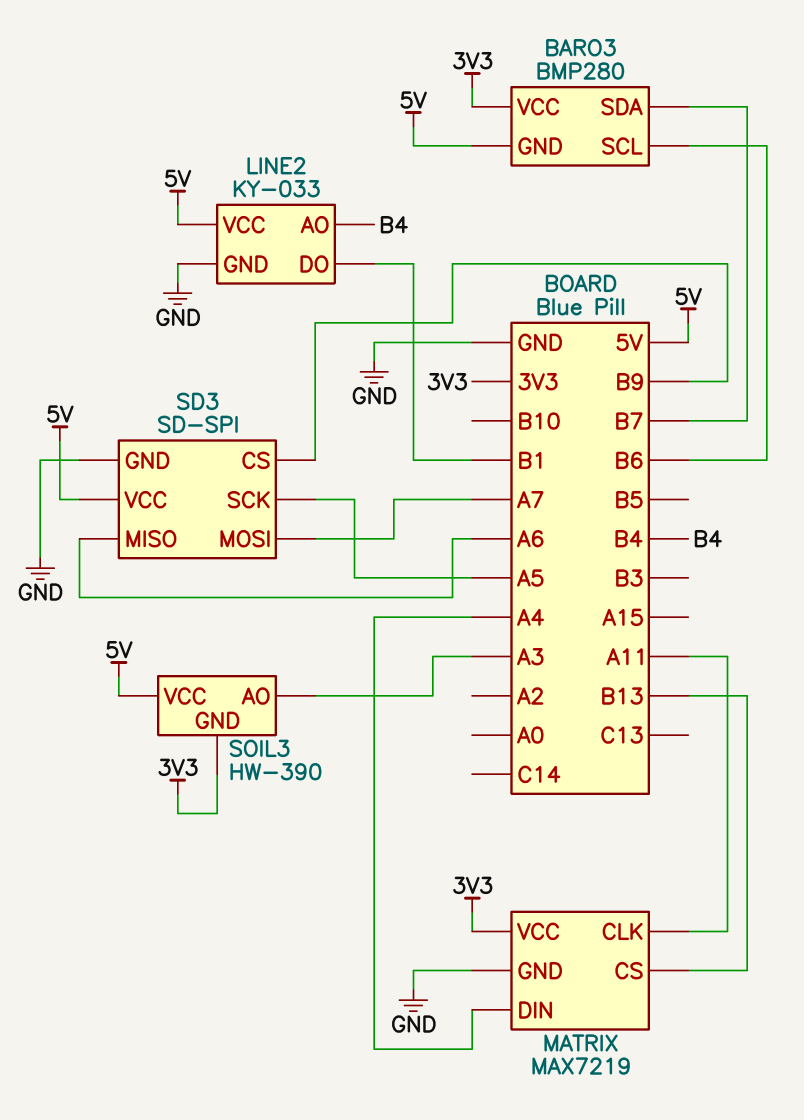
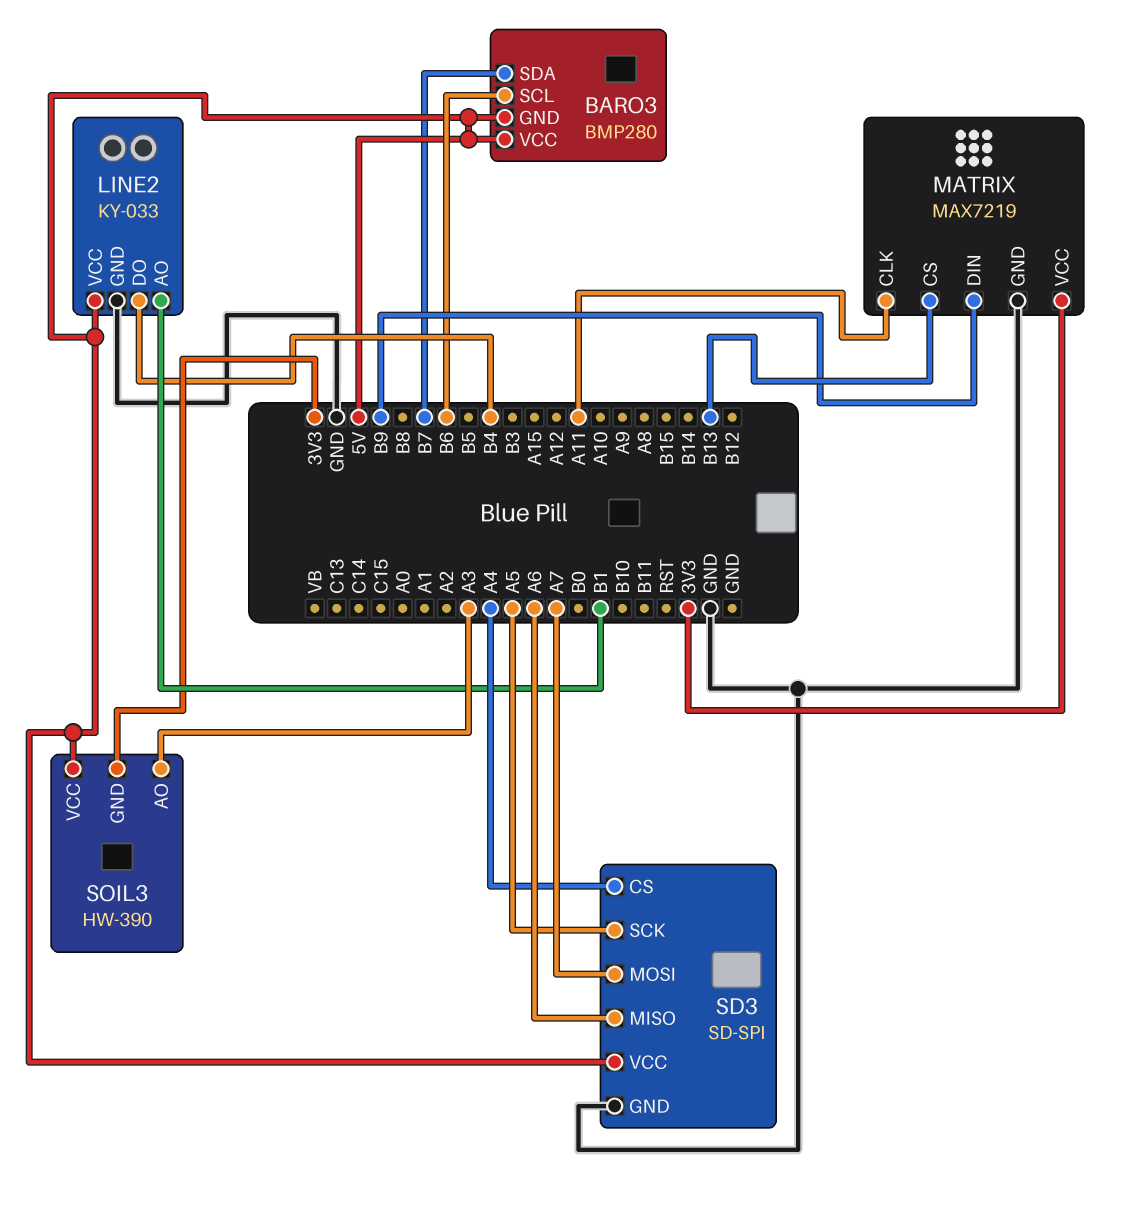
BARO3 pin VCC: 3V3 -> 5V
LINE2 pin AO: B4 -> B1
LINE2 pin DO: B1 -> B4
MATRIX pin DIN: A4 -> B9
SD3 pin CS: B9 -> A4

